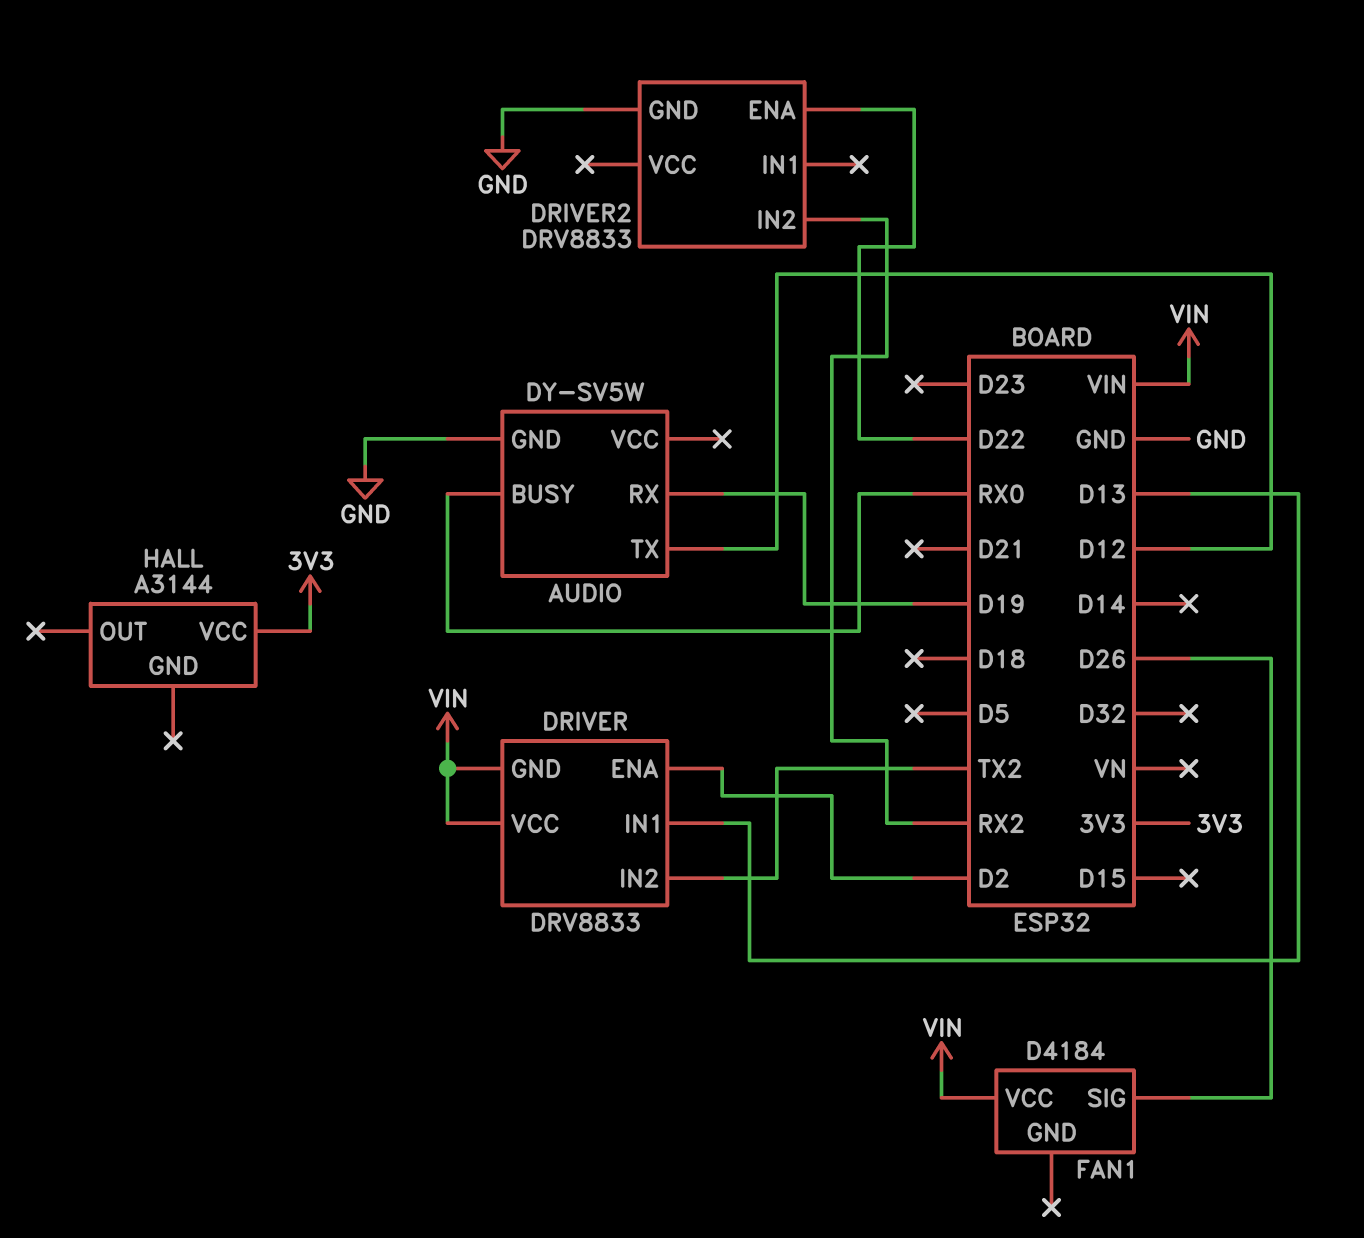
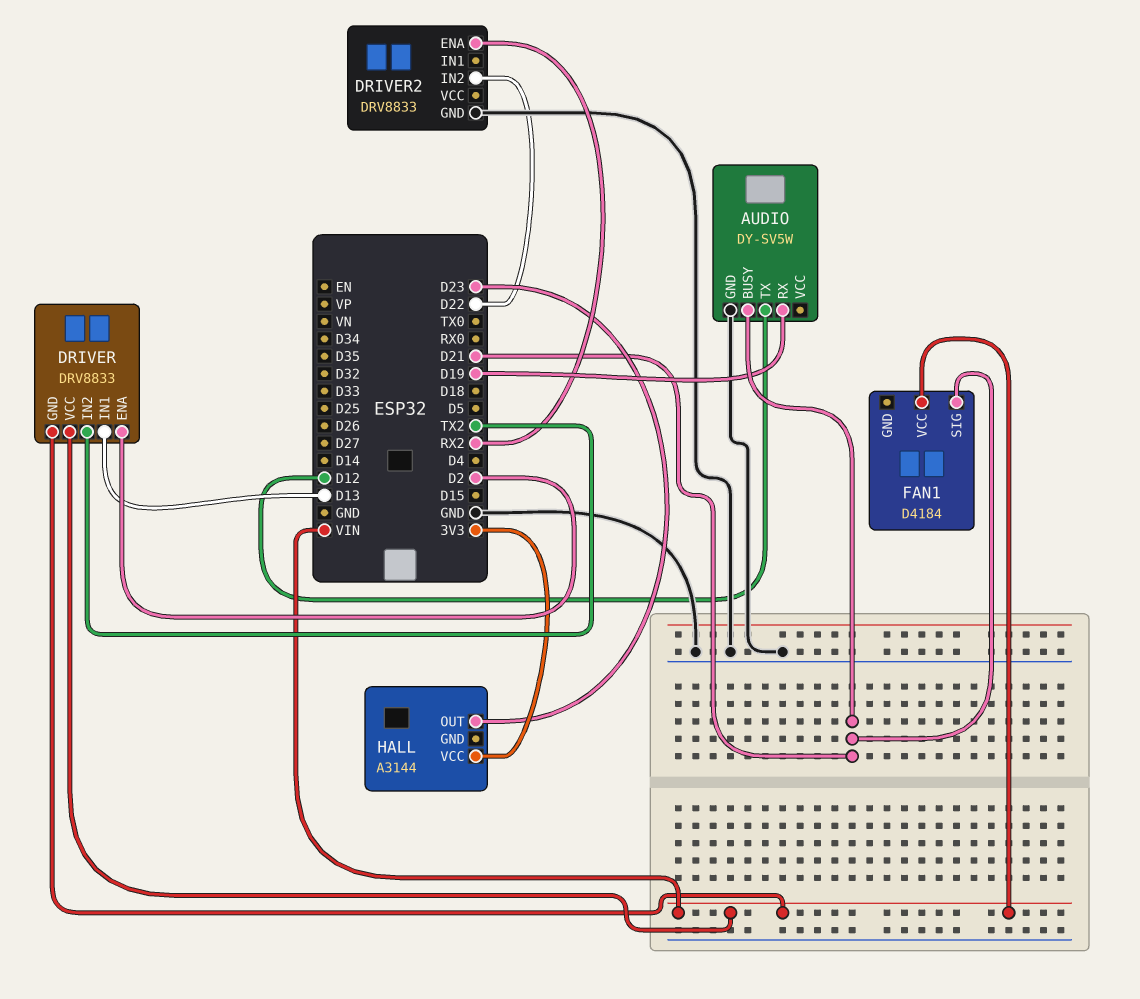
AUDIO pin BUSY: RX0 -> D21
DRIVER2 pin ENA: D22 -> RX2
DRIVER2 pin IN2: RX2 -> D22
FAN1 pin SIG: D26 -> D21
HALL pin OUT: none -> D23

